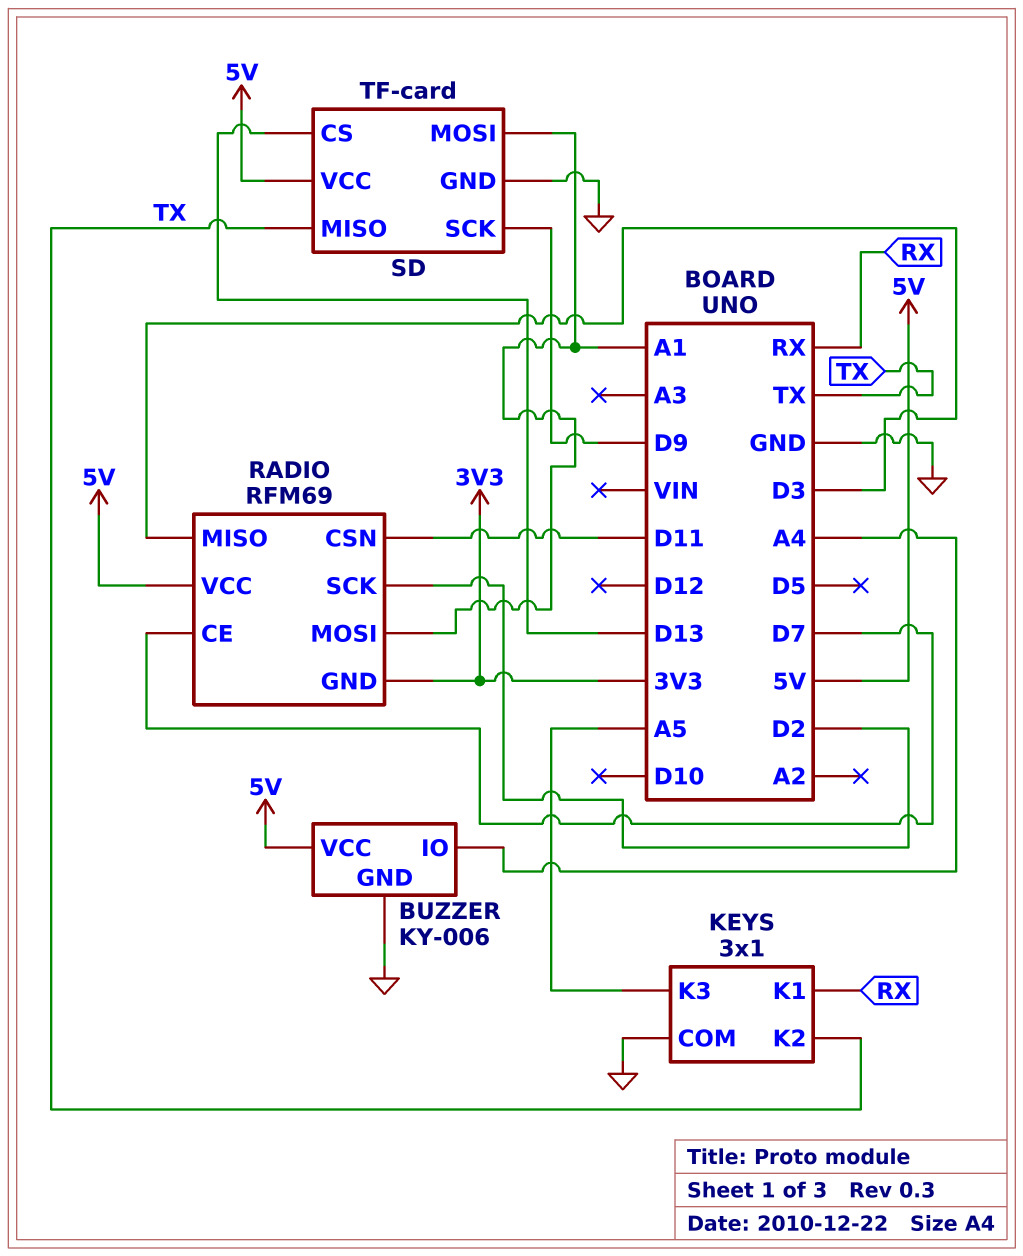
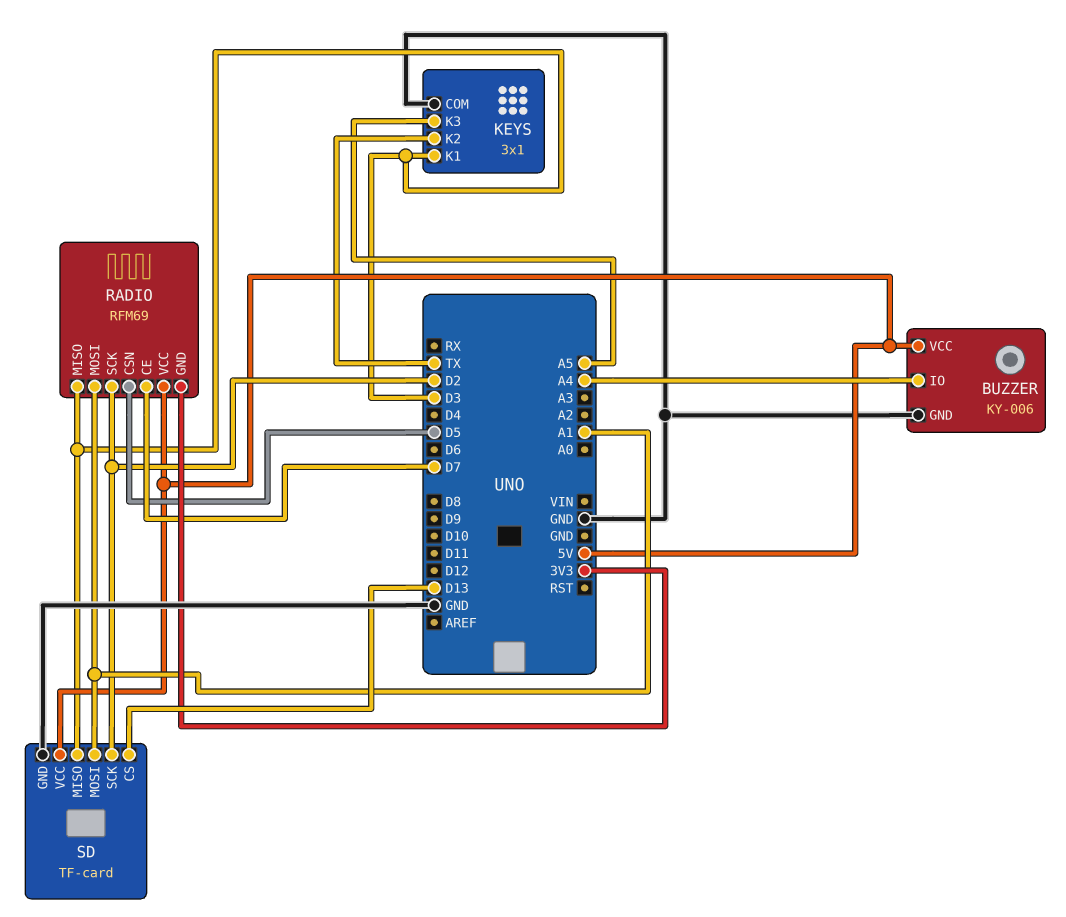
KEYS pin K1: RX -> D3
RADIO pin CSN: D11 -> D5
SD pin MISO: TX -> D3
SD pin SCK: D9 -> D2

